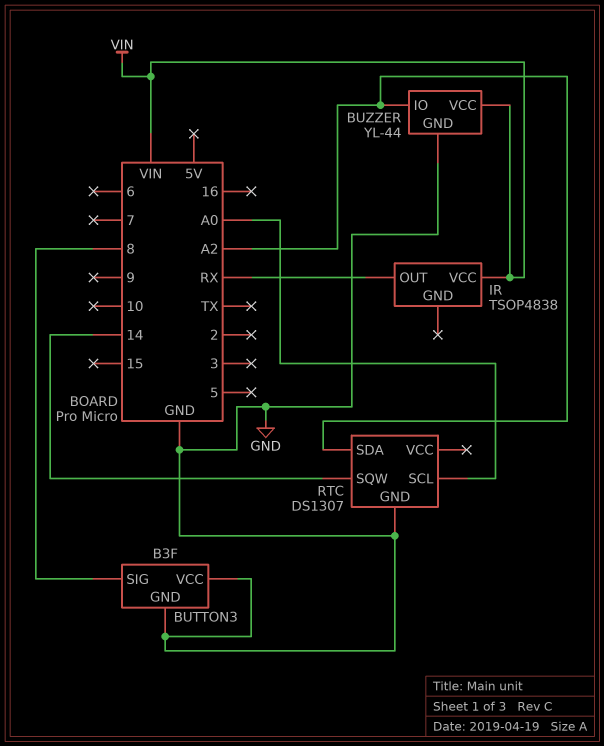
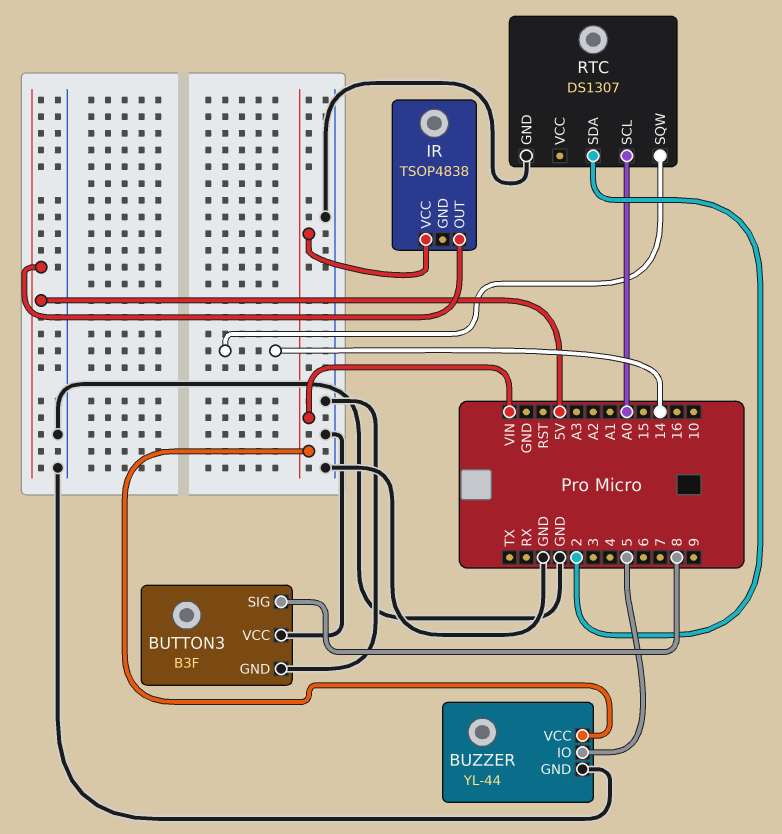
BUZZER pin IO: A2 -> 5
IR pin OUT: RX -> 5V
RTC pin SDA: A2 -> 2

